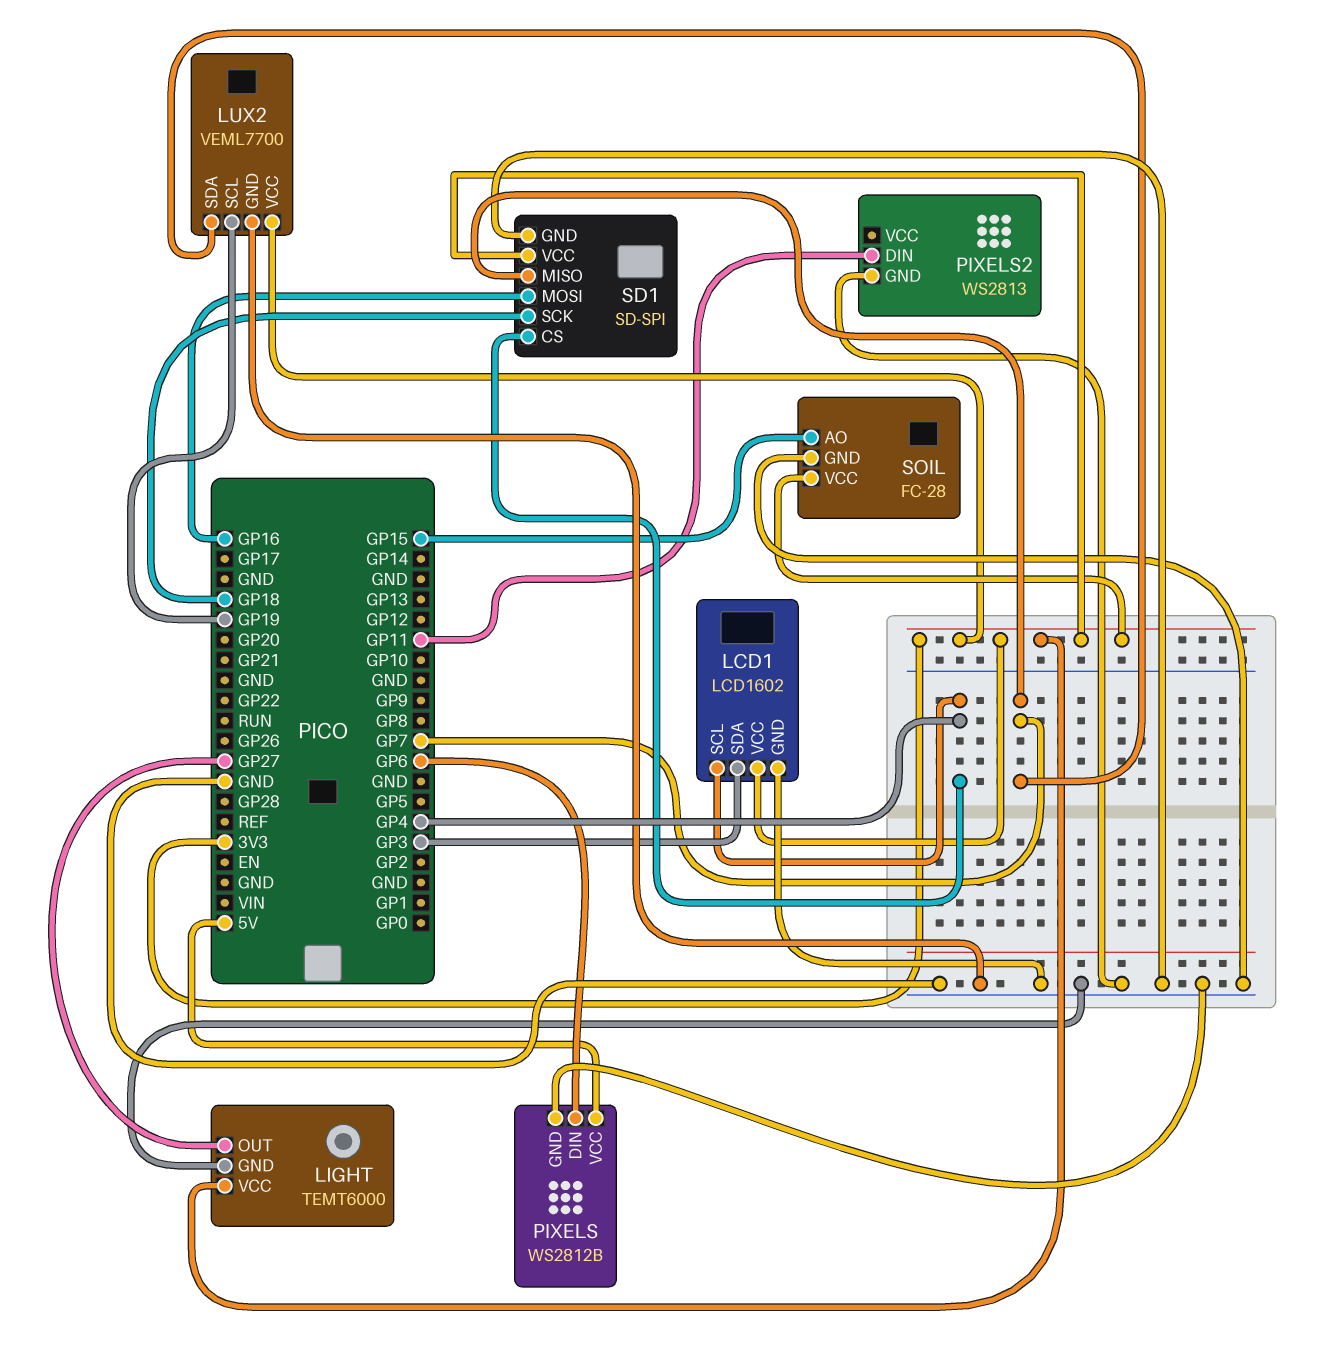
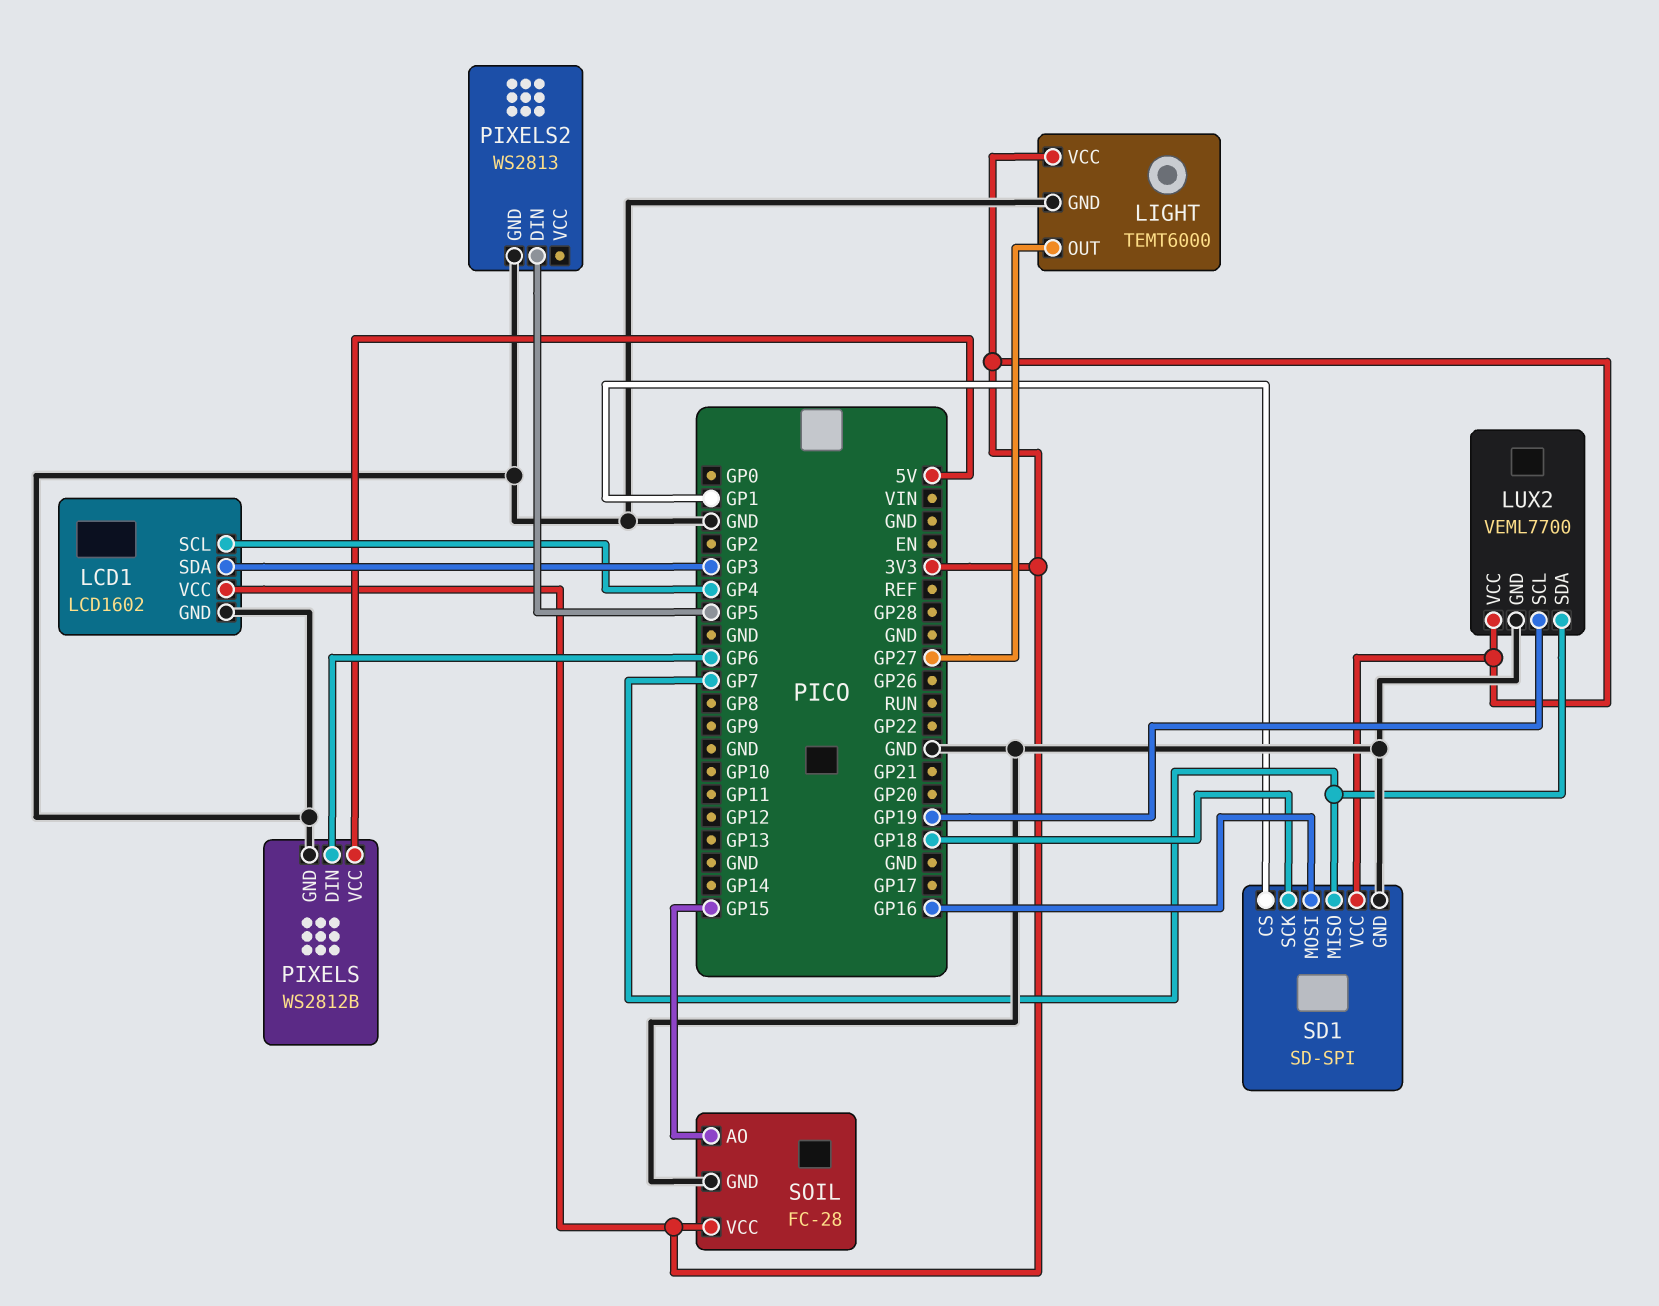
PIXELS2 pin DIN: GP11 -> GP5
SD1 pin CS: GP4 -> GP1

